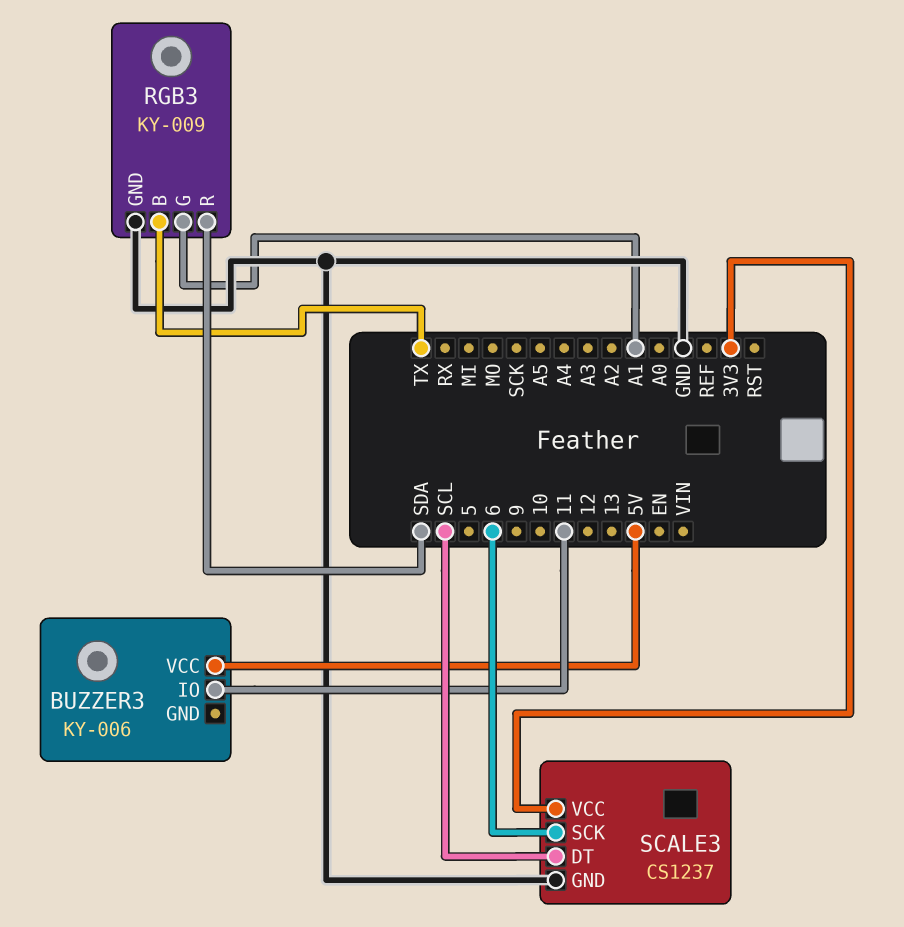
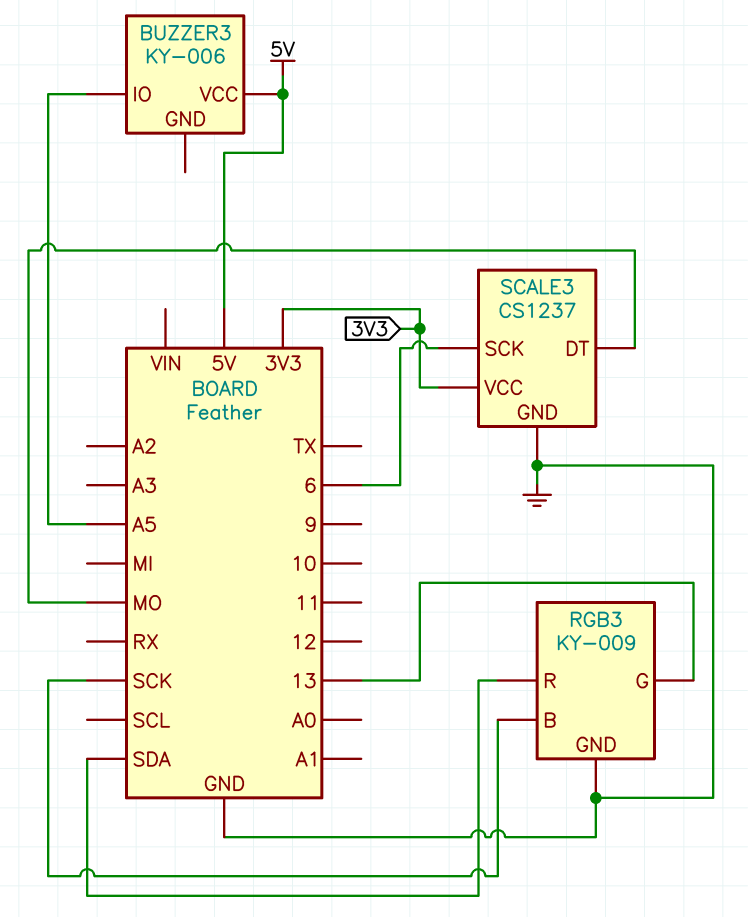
BUZZER3 pin IO: 11 -> A5
RGB3 pin B: TX -> SCK
RGB3 pin G: A1 -> 13
SCALE3 pin DT: SCL -> MO

